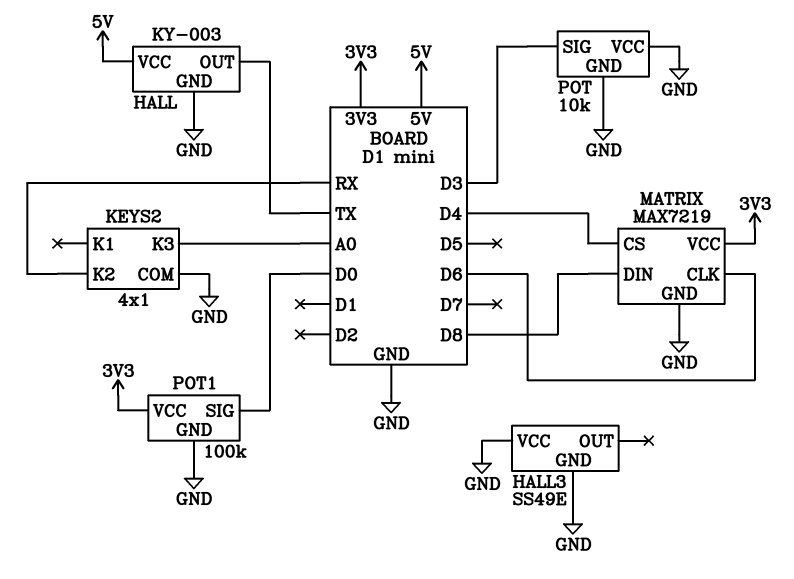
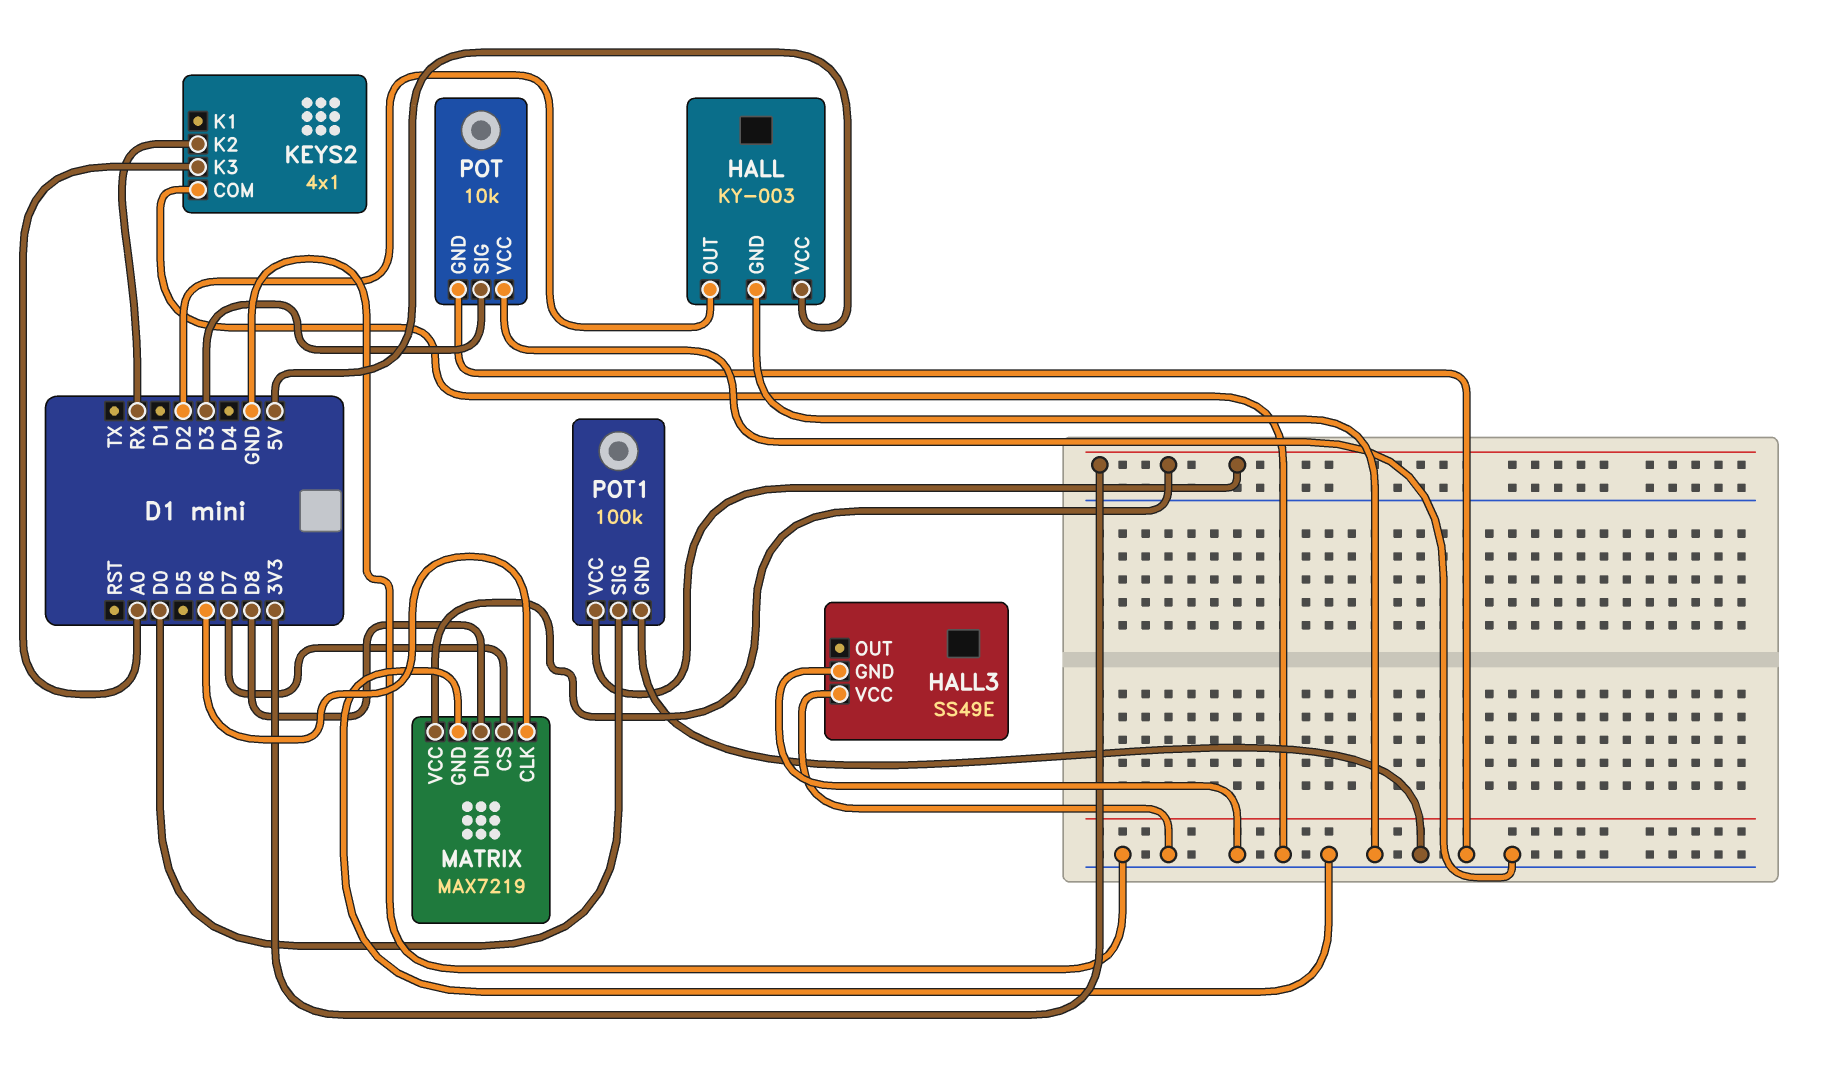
HALL pin OUT: TX -> D2
MATRIX pin CS: D4 -> D7

